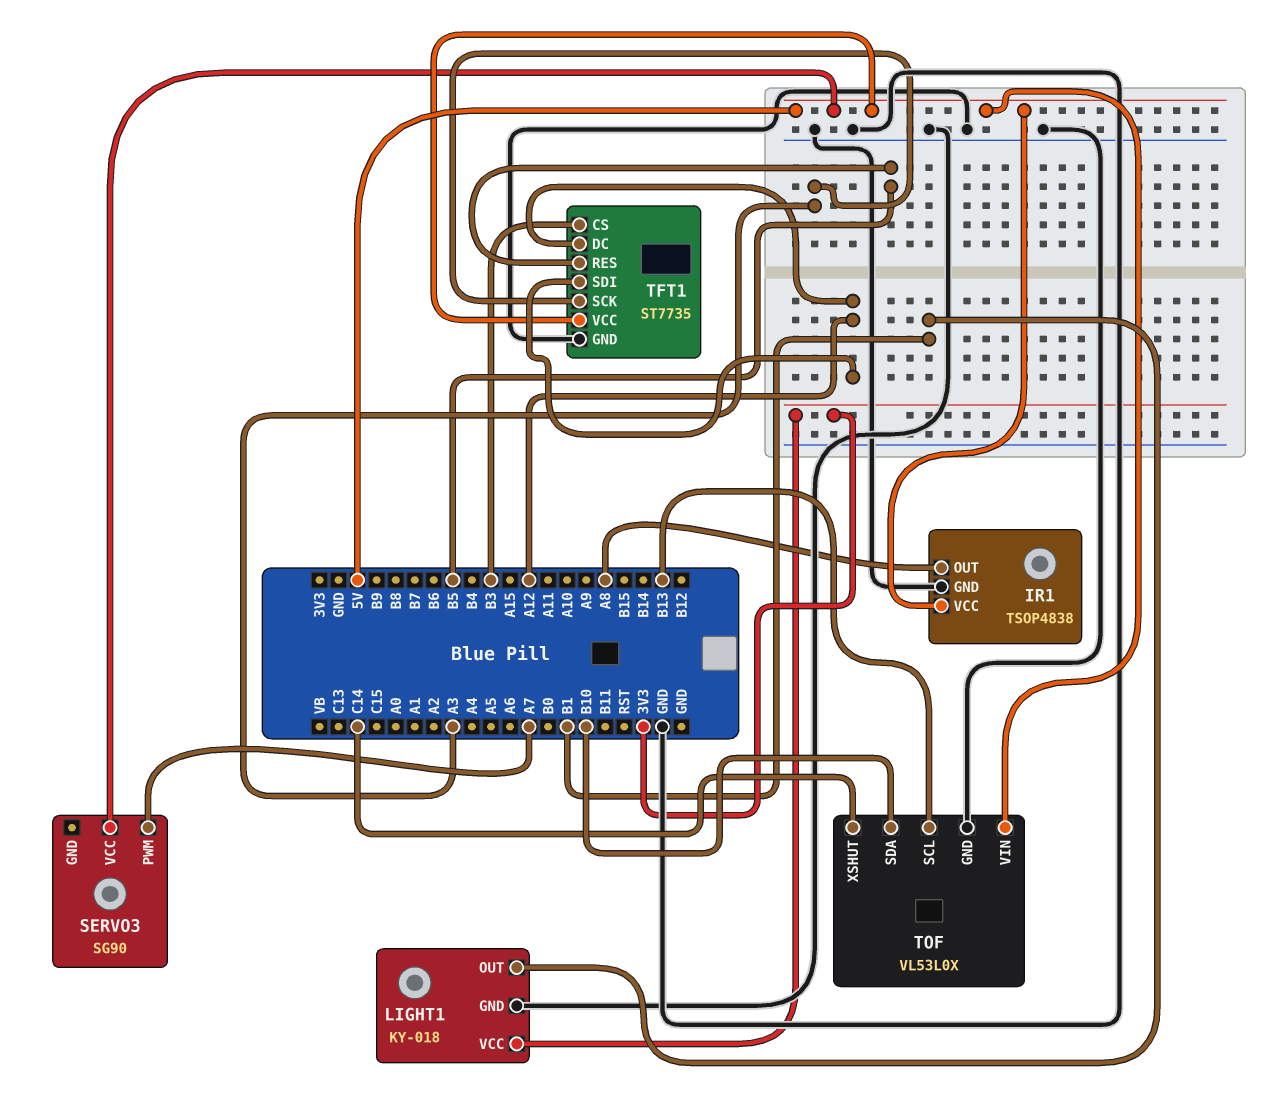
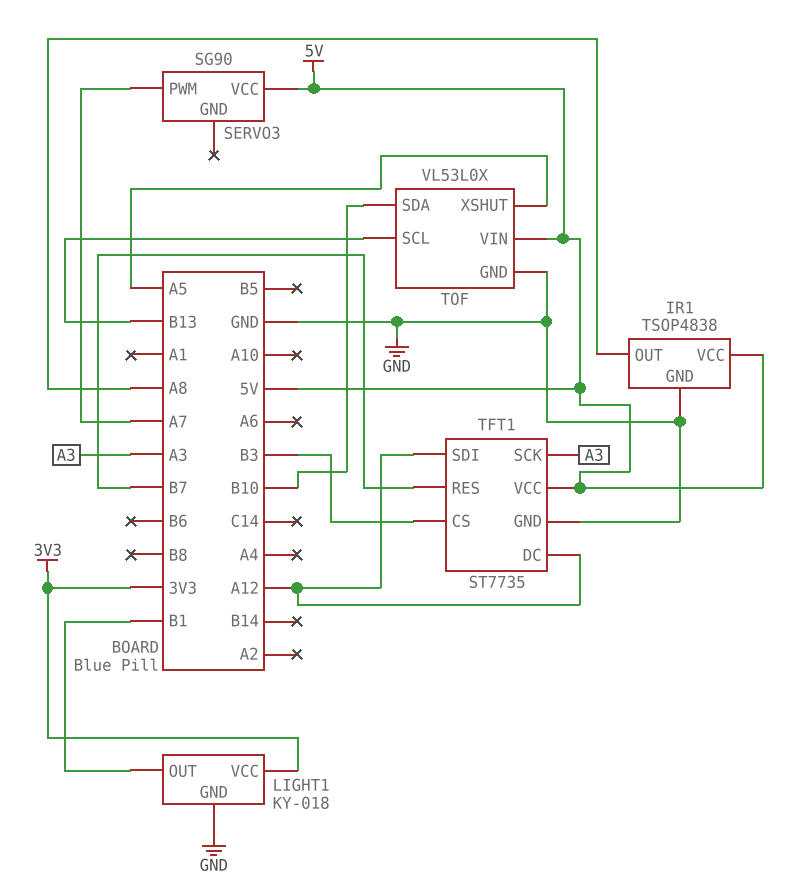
TFT1 pin RES: B5 -> B7
TOF pin XSHUT: C14 -> A5

